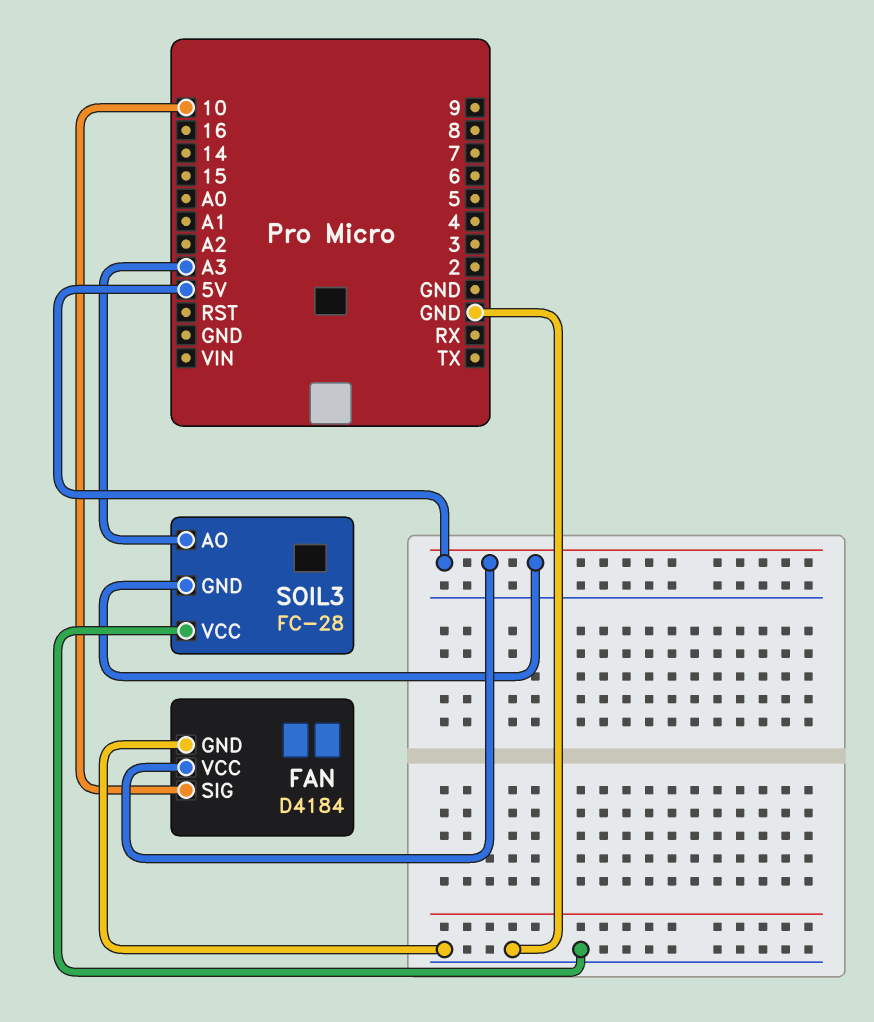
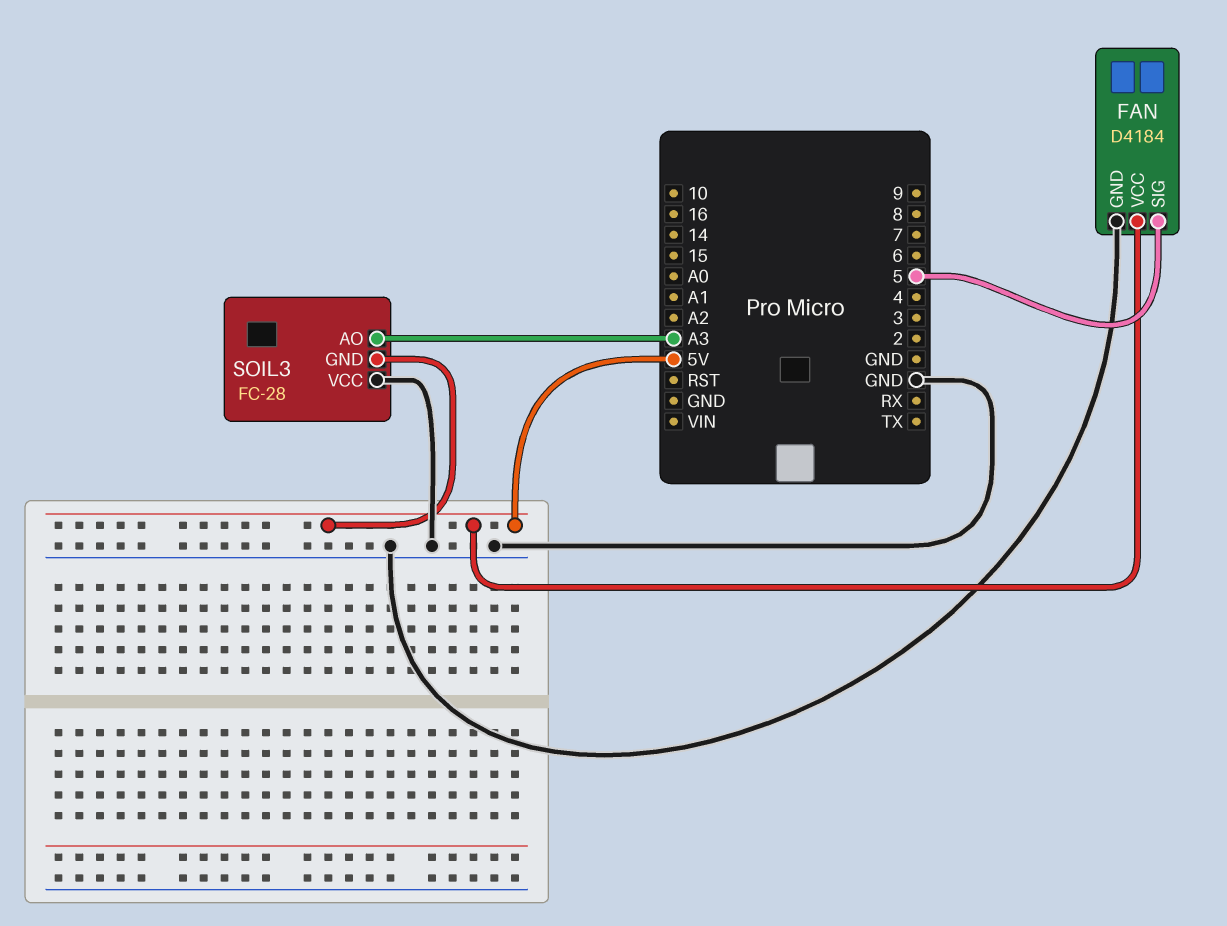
FAN pin SIG: 10 -> 5

